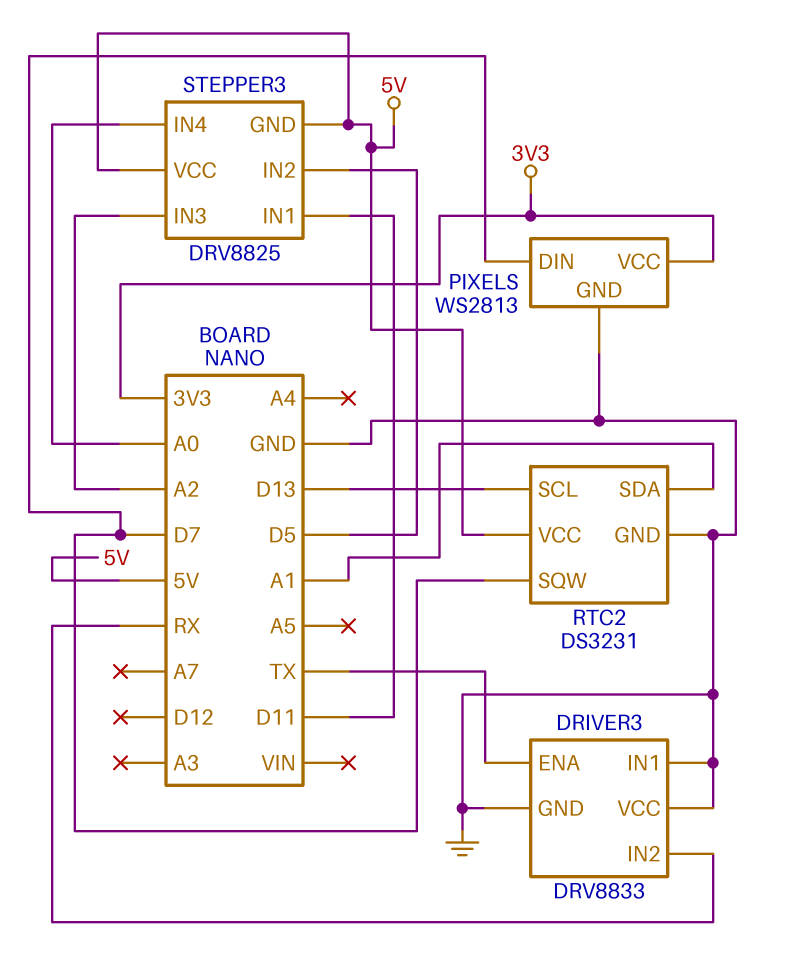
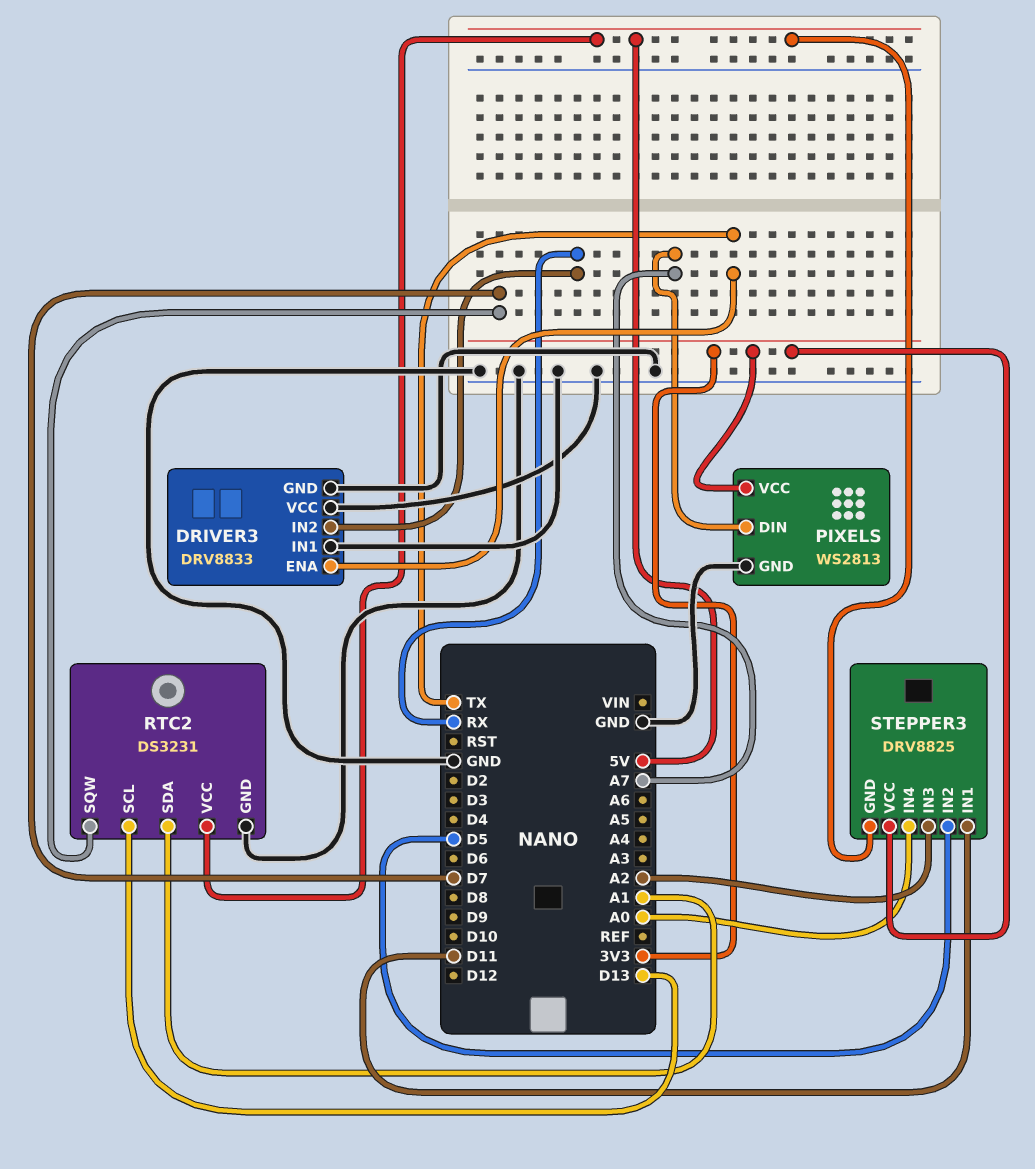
PIXELS pin DIN: D7 -> A7
STEPPER3 pin VCC: 5V -> 3V3

